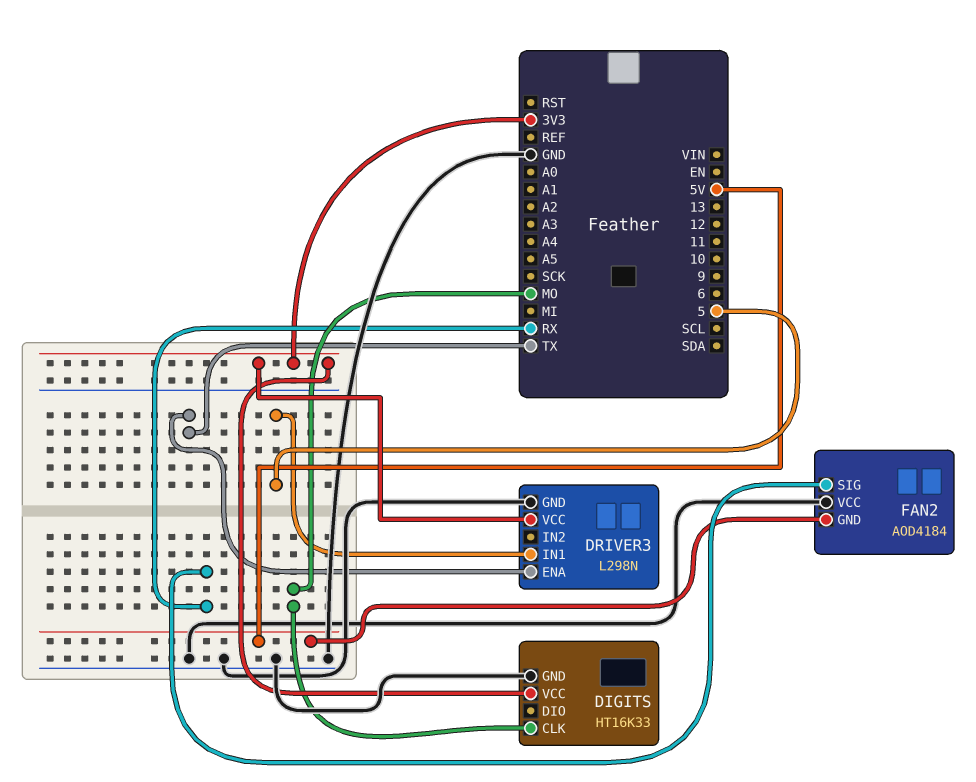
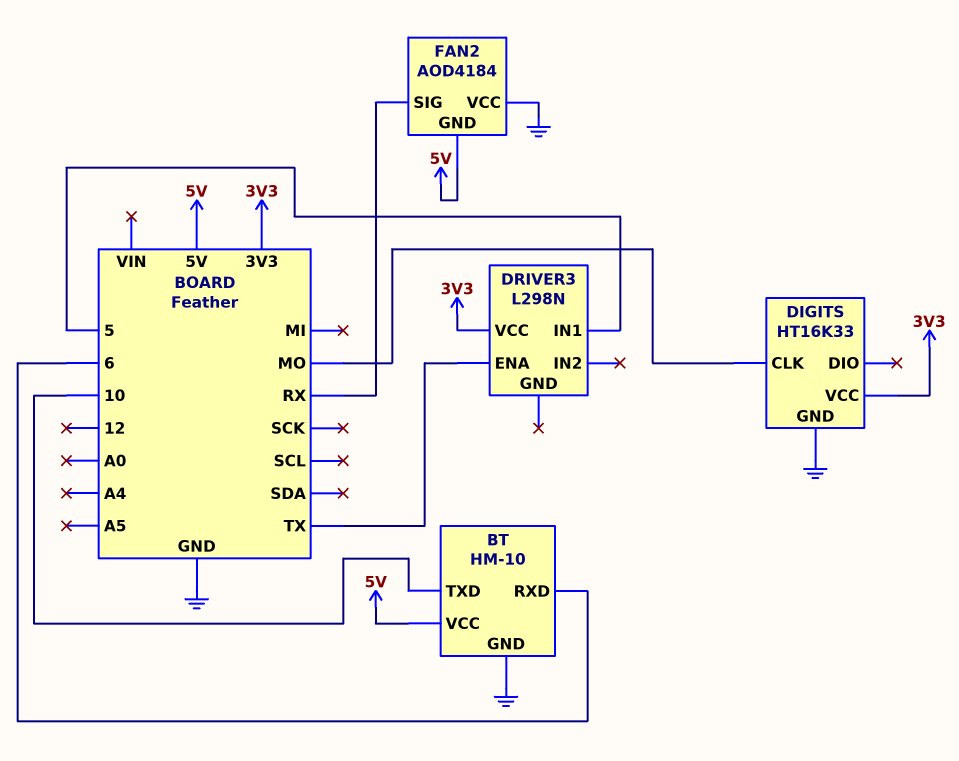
BT: none -> HM-10
BT pin GND: none -> GND
BT pin RXD: none -> 6
BT pin TXD: none -> 10
BT pin VCC: none -> 5V
DRIVER3 pin GND: GND -> none

